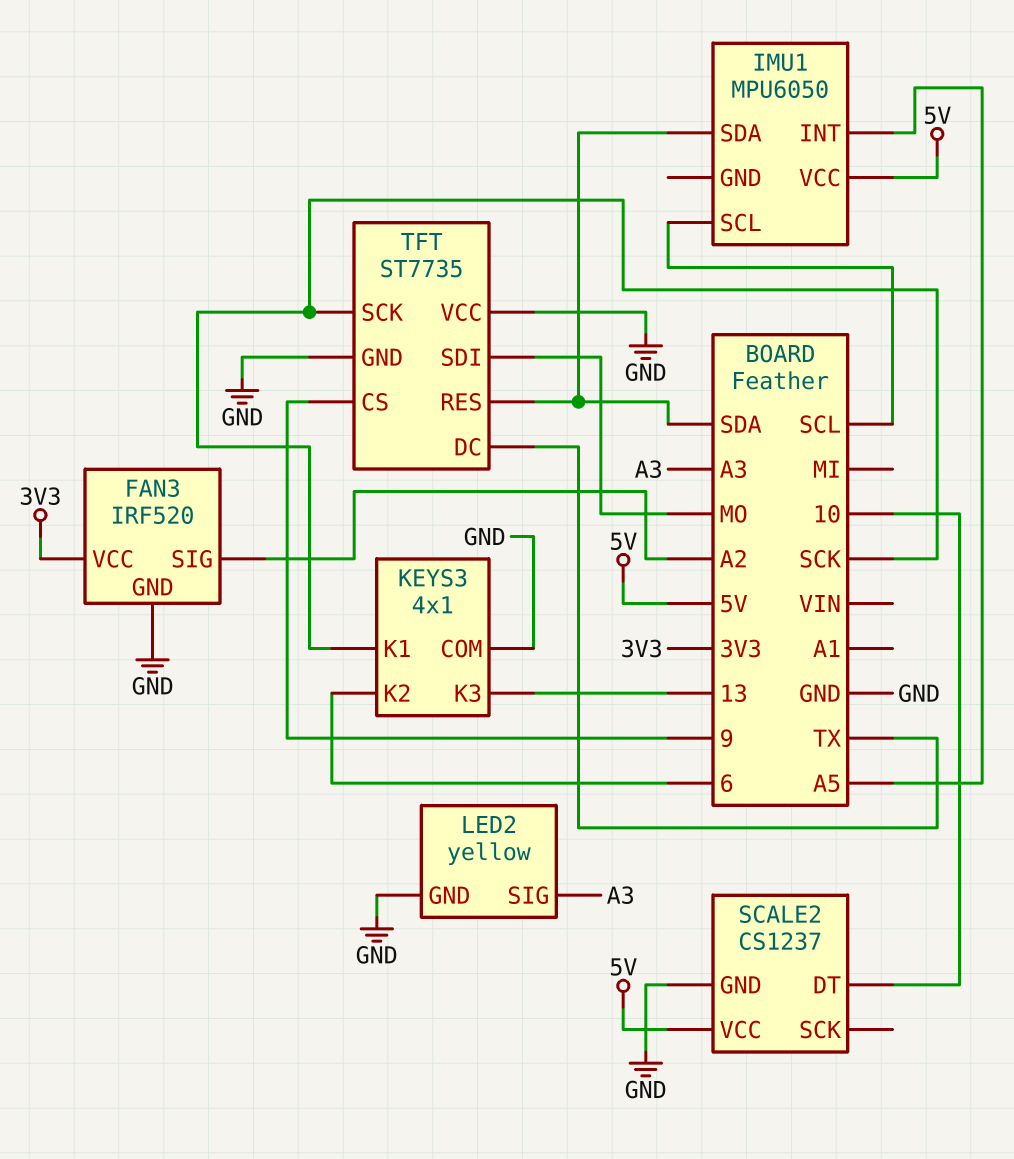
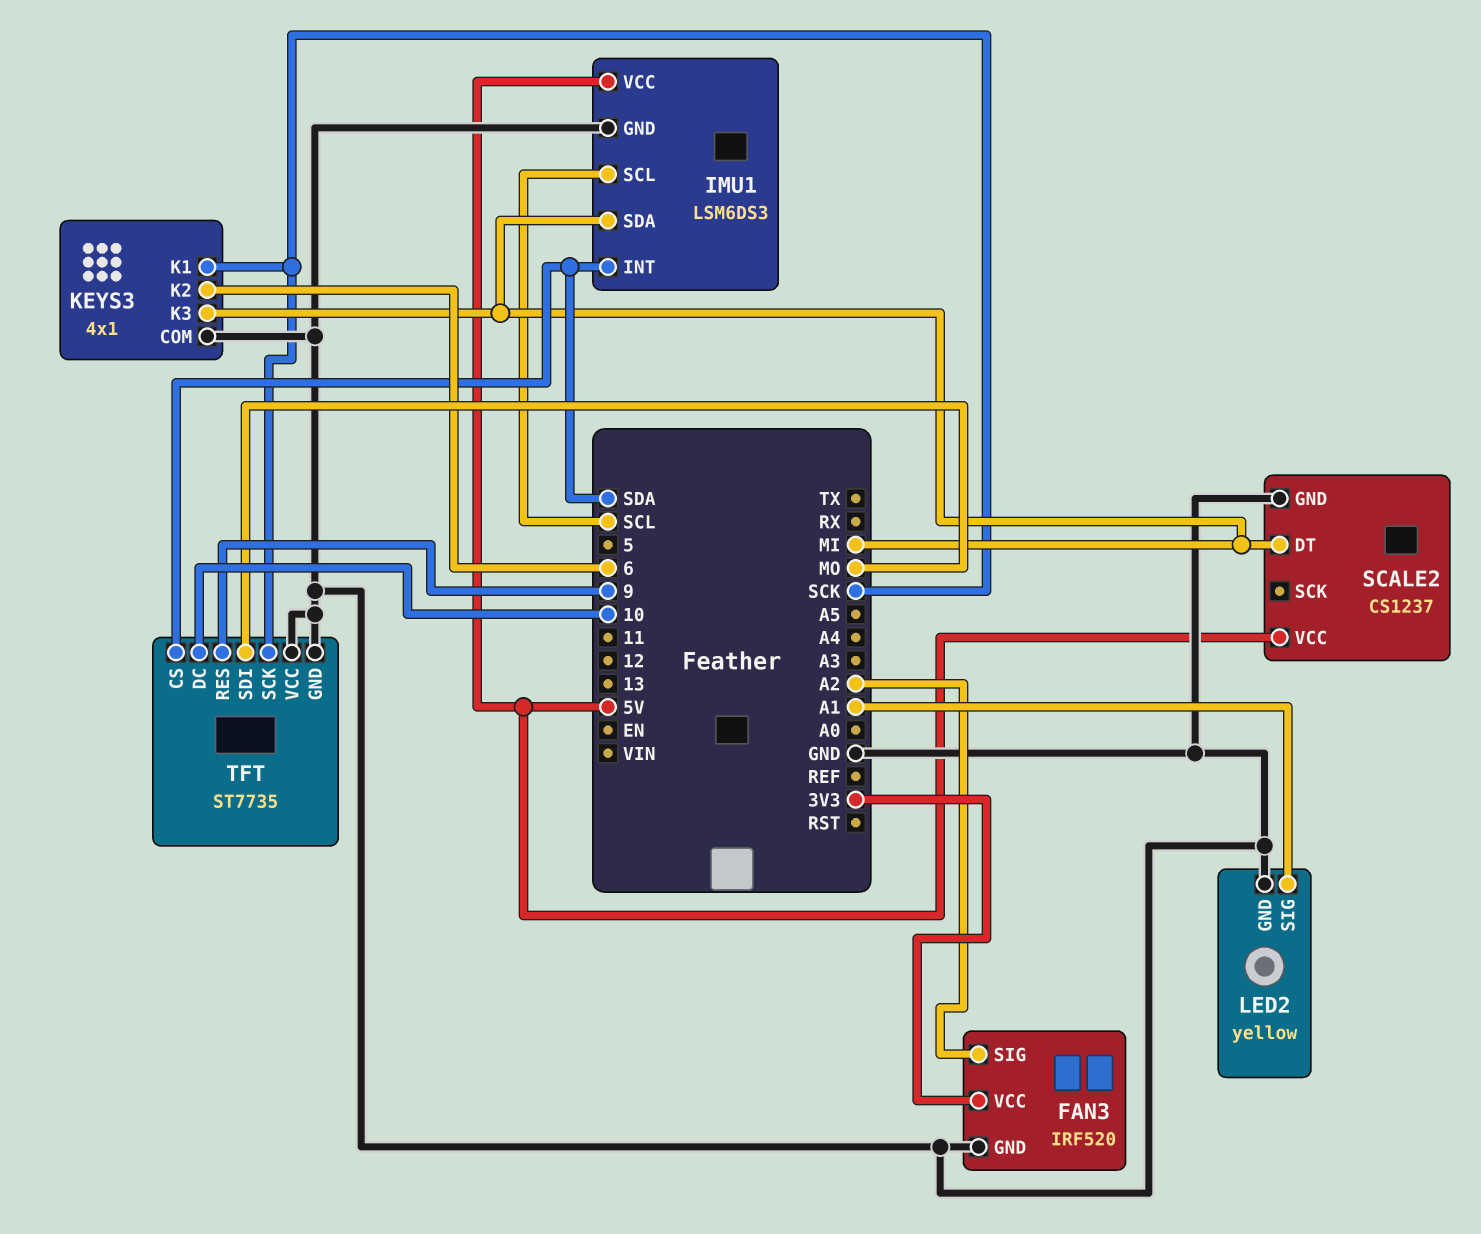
IMU1: MPU6050 -> LSM6DS3
IMU1 pin GND: none -> GND
IMU1 pin INT: A5 -> SDA
IMU1 pin SDA: SDA -> MI
KEYS3 pin K3: 13 -> MI
LED2 pin SIG: A3 -> A1
SCALE2 pin DT: 10 -> MI
TFT pin CS: 9 -> SDA
TFT pin DC: TX -> 10
TFT pin RES: SDA -> 9

